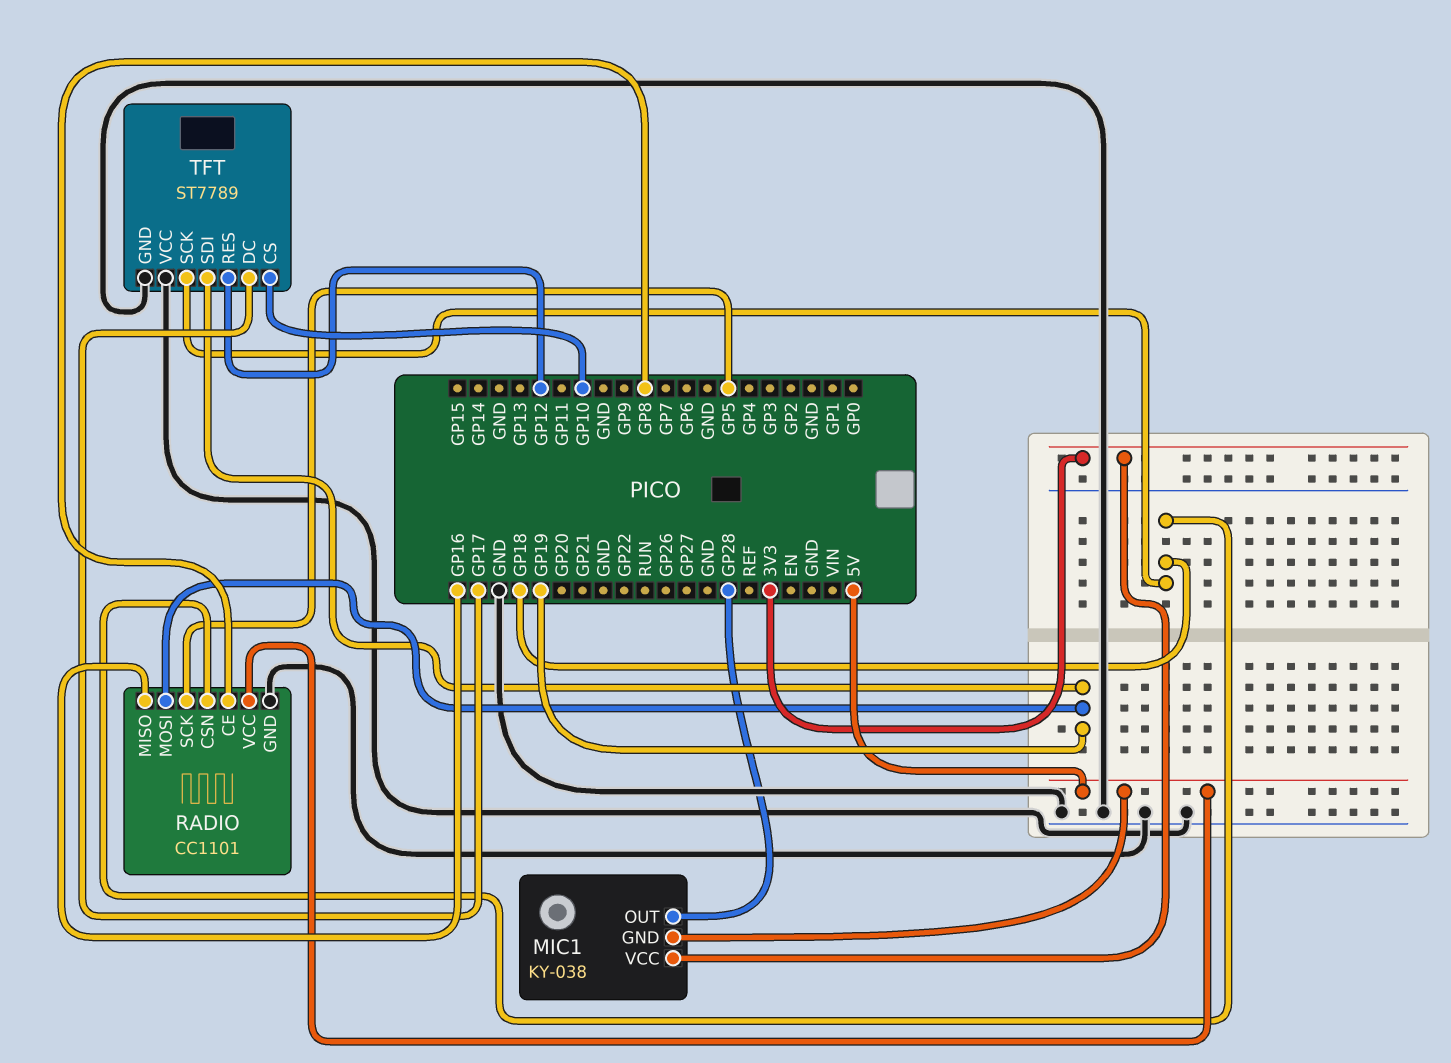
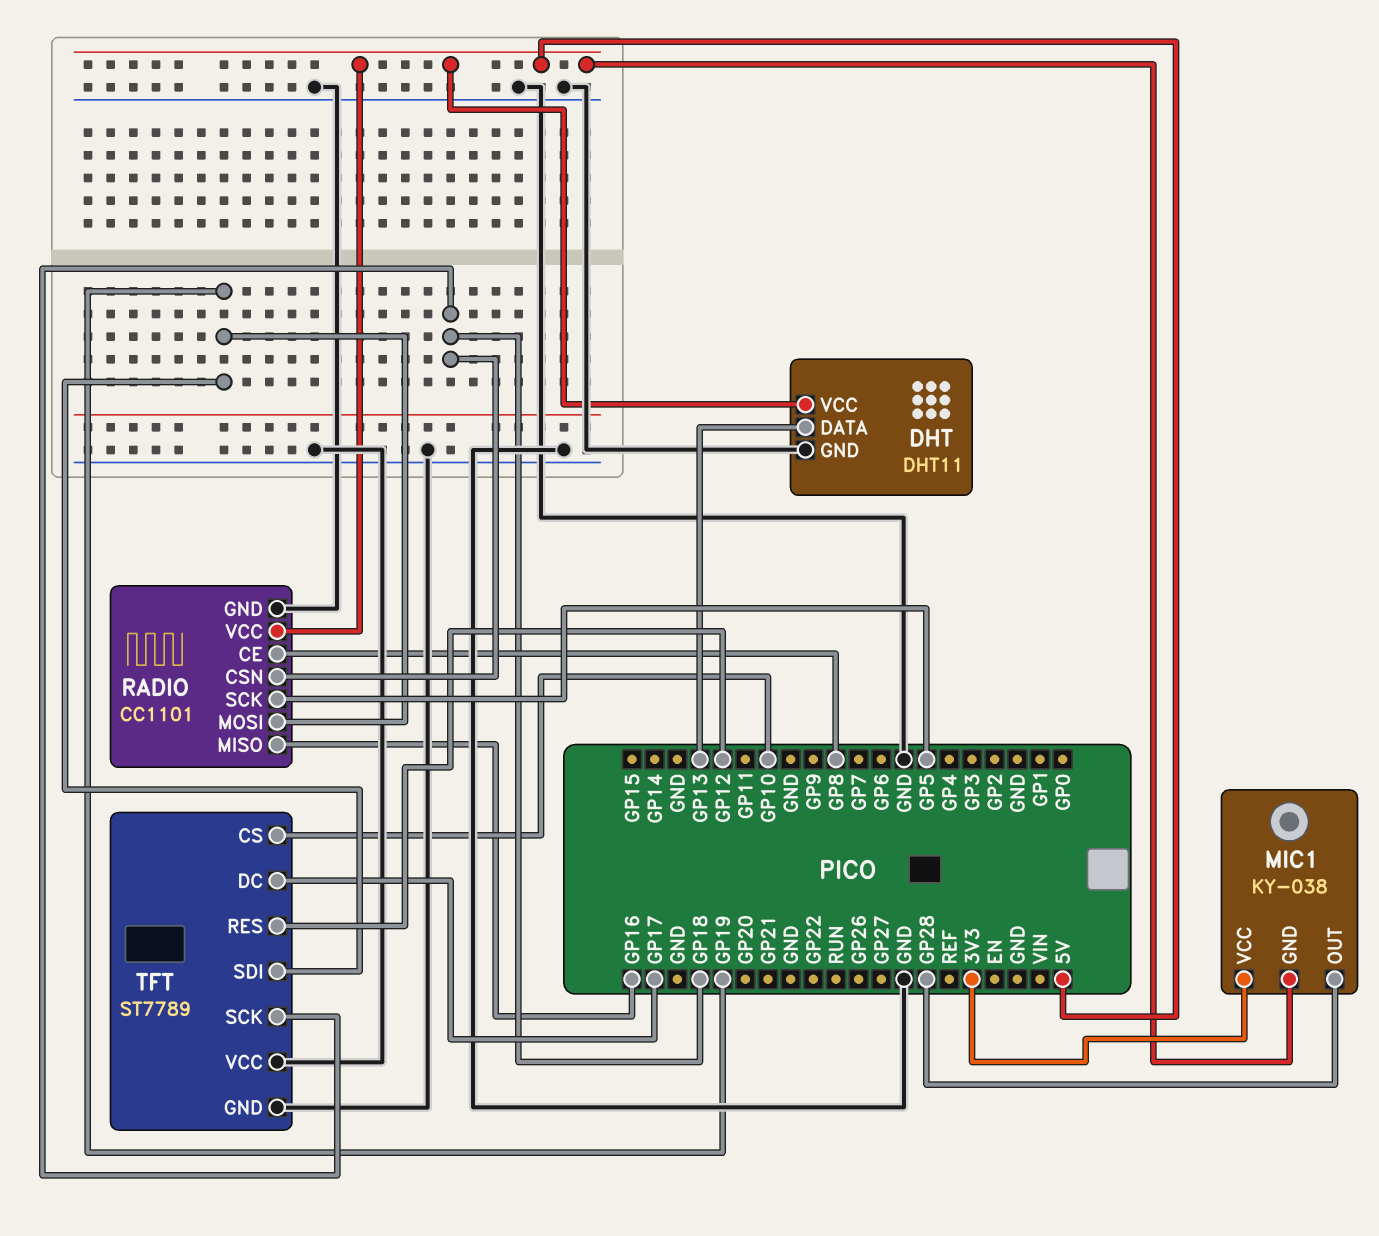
DHT: none -> DHT11
DHT pin DATA: none -> GP13
DHT pin GND: none -> GND
DHT pin VCC: none -> 5V

